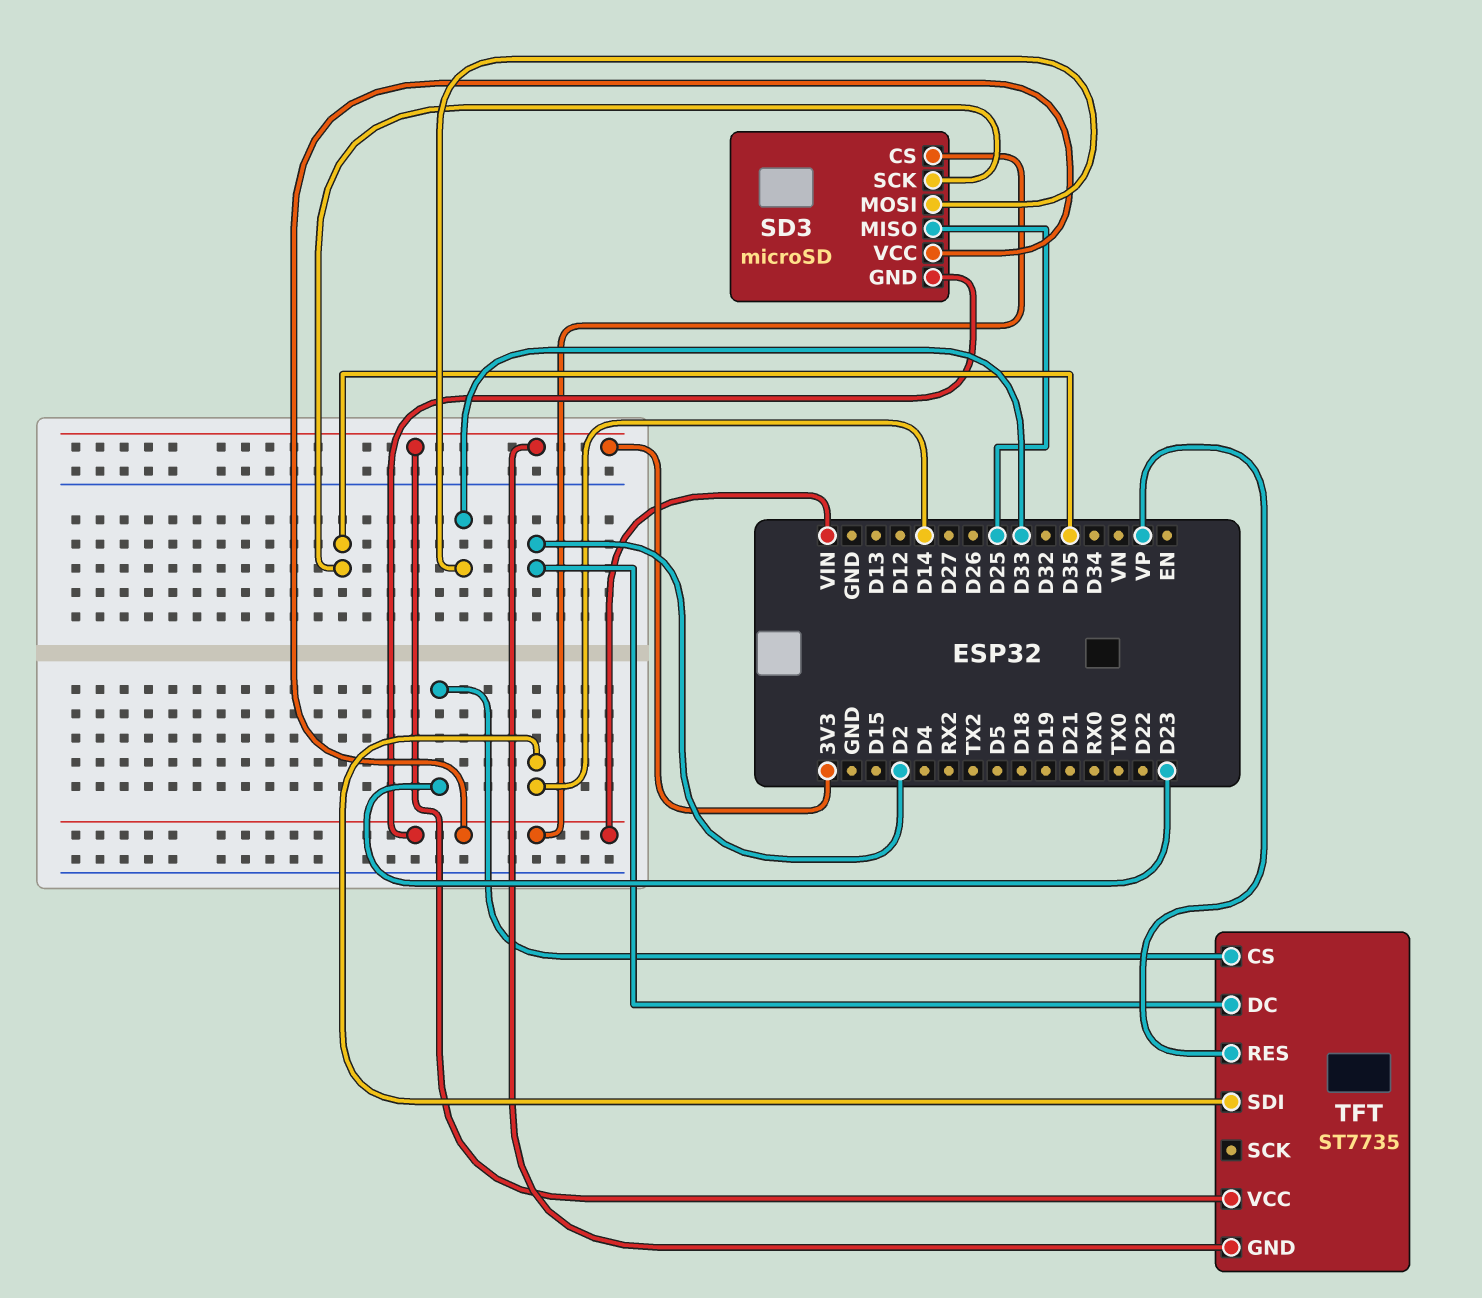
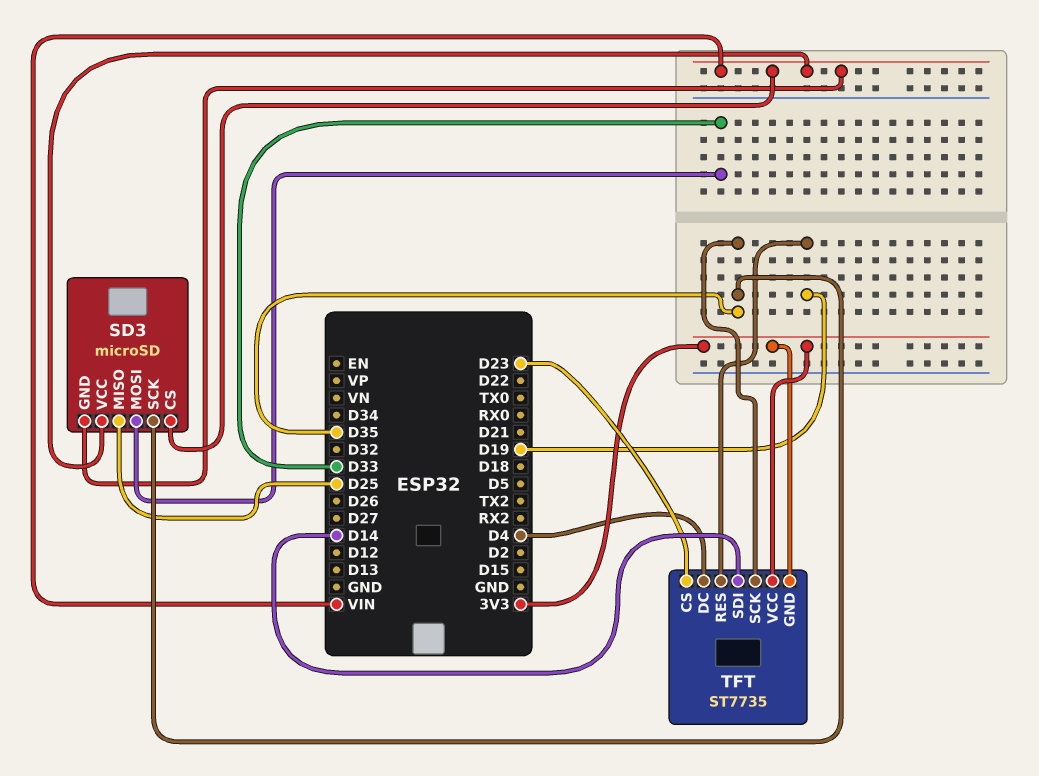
TFT pin DC: D2 -> D4
TFT pin RES: VP -> D19
TFT pin SCK: none -> D35

